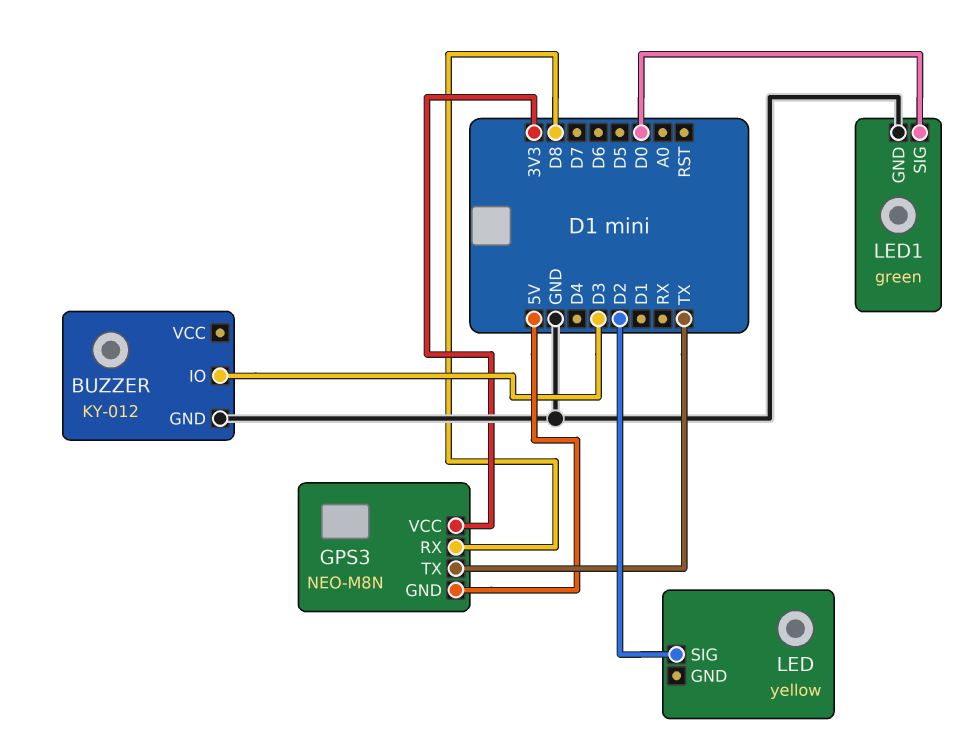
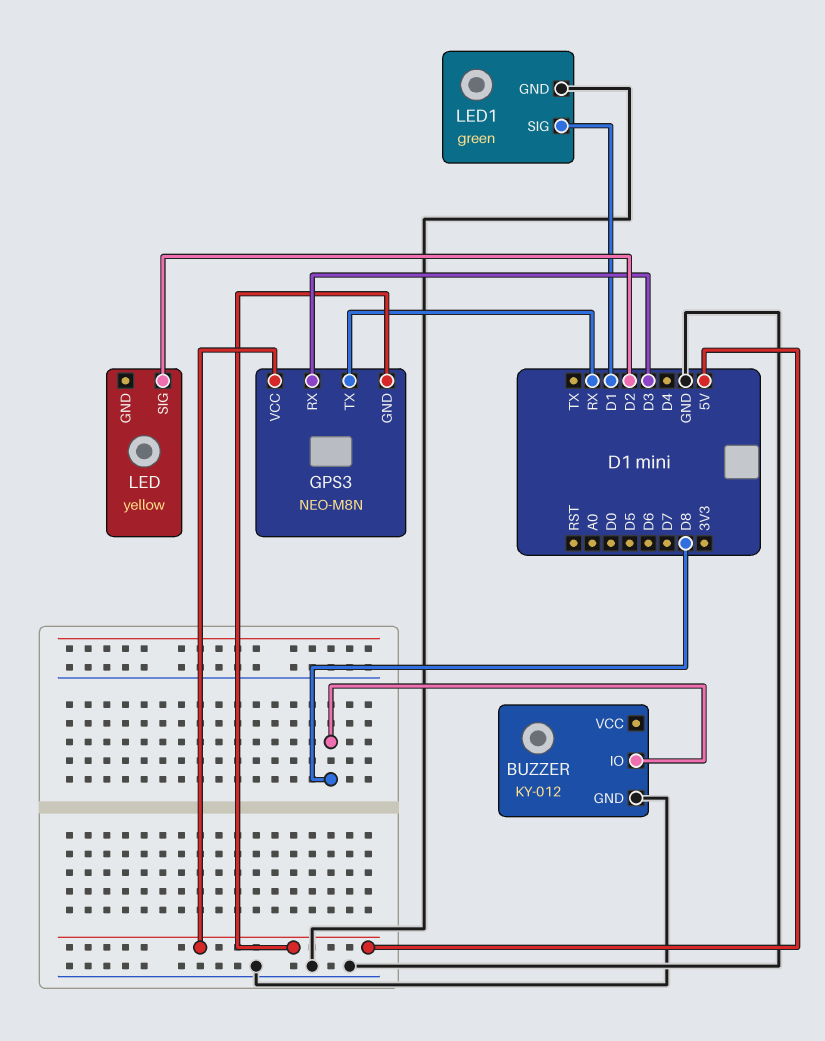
BUZZER pin IO: D3 -> D8
GPS3 pin RX: D8 -> D3
GPS3 pin TX: TX -> RX
GPS3 pin VCC: 3V3 -> 5V
LED1 pin SIG: D0 -> D1

